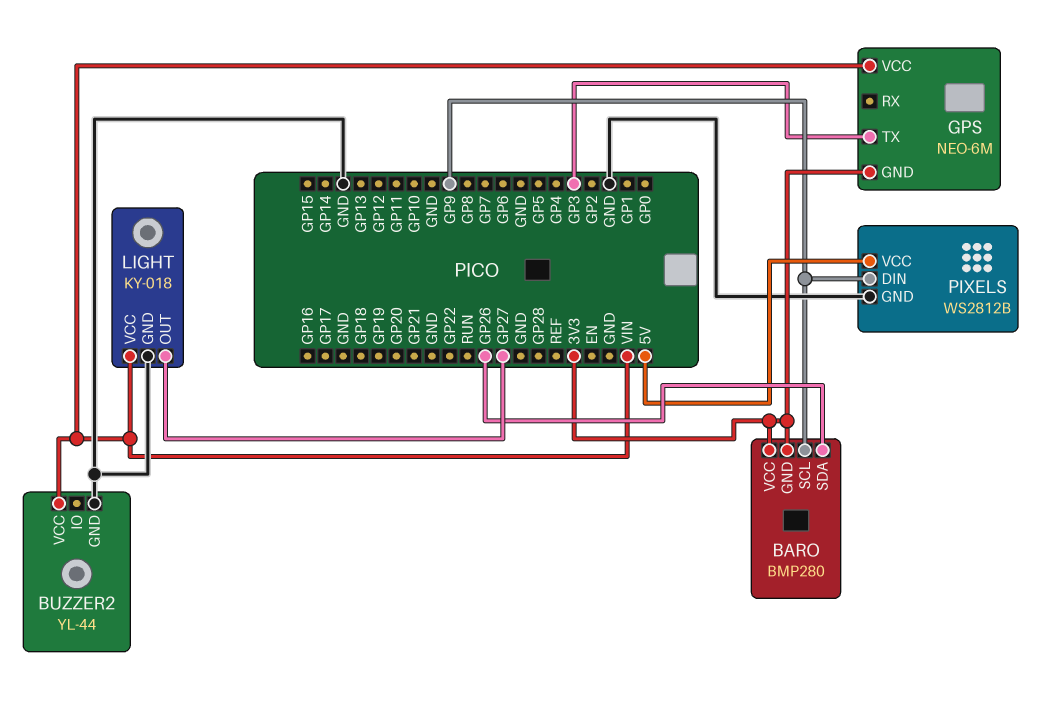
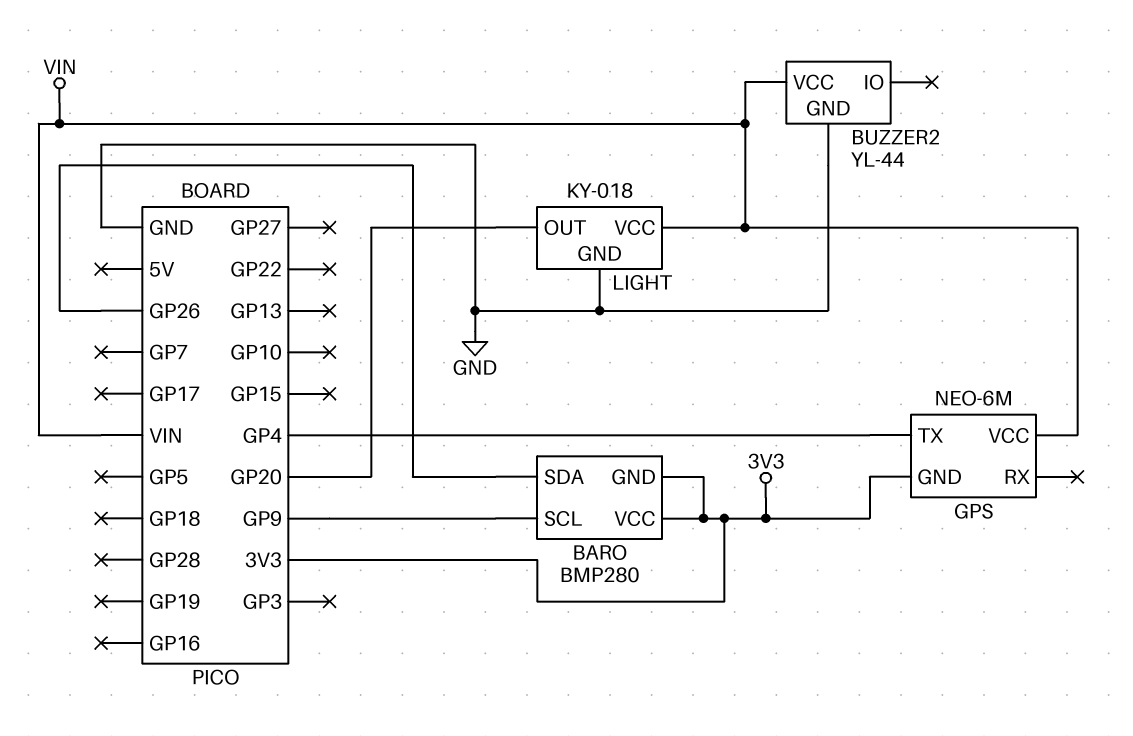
GPS pin TX: GP3 -> GP4
LIGHT pin OUT: GP27 -> GP20
PIXELS: WS2812B -> none
PIXELS pin DIN: GP9 -> none
PIXELS pin GND: GND -> none
PIXELS pin VCC: 5V -> none

